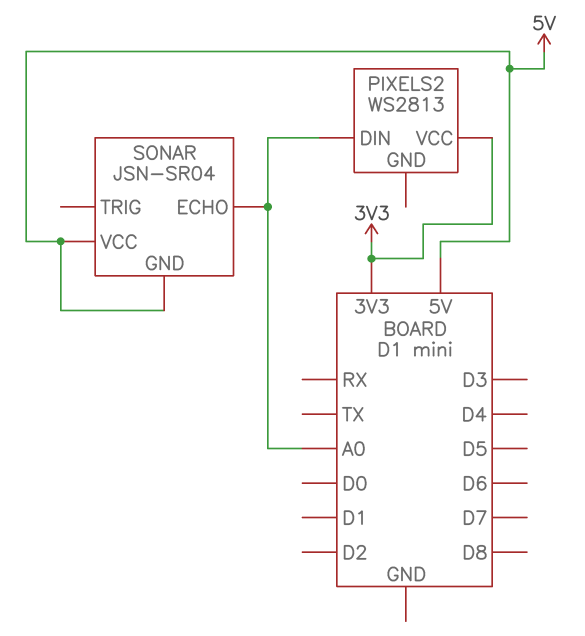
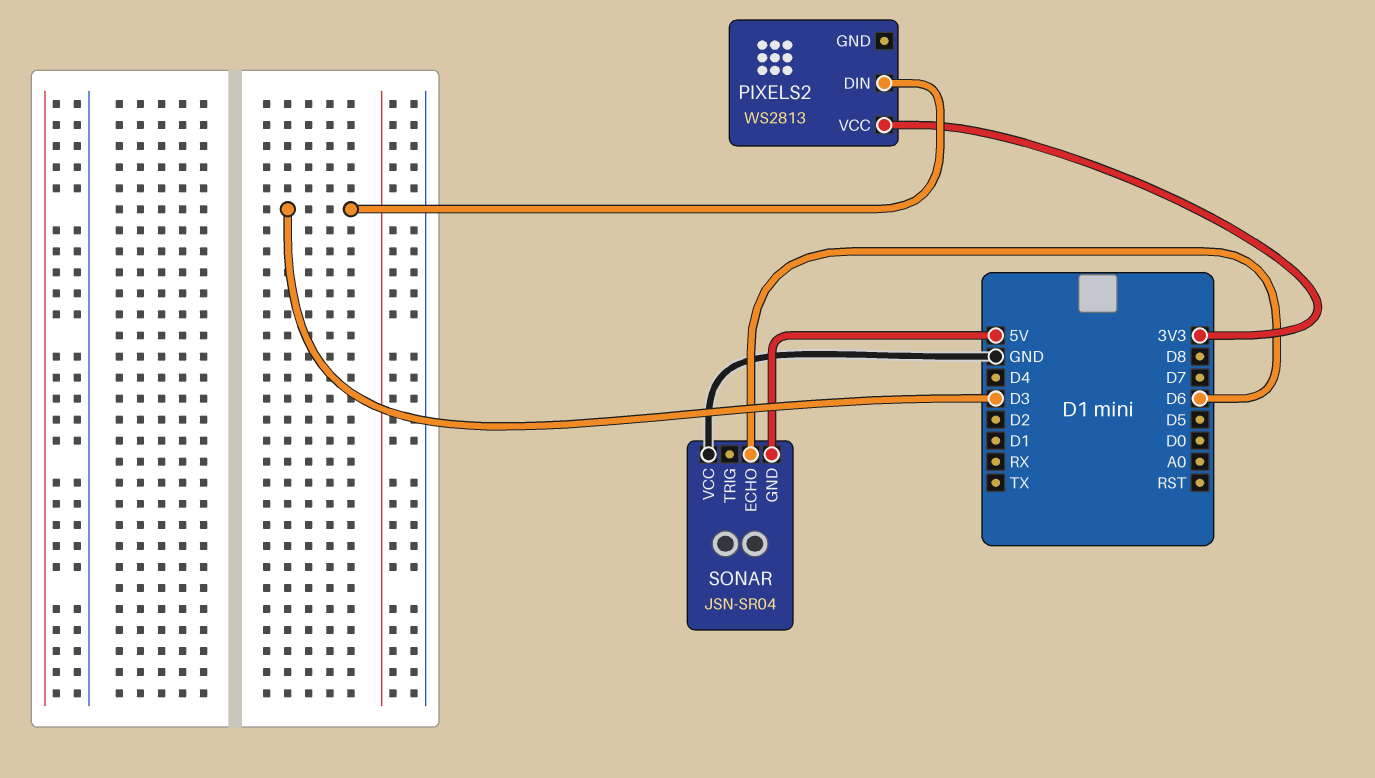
PIXELS2 pin DIN: A0 -> D3
SONAR pin ECHO: A0 -> D6
SONAR pin VCC: 5V -> GND

